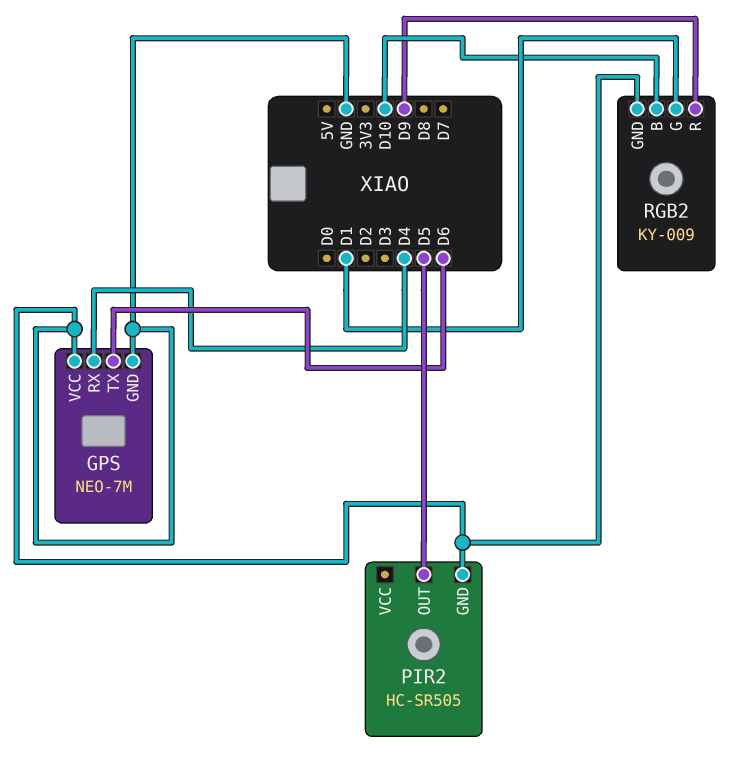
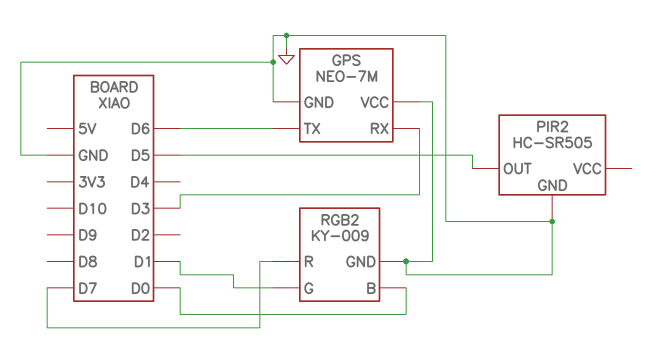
GPS pin RX: D4 -> D3
RGB2 pin B: D10 -> D0
RGB2 pin R: D9 -> D7

